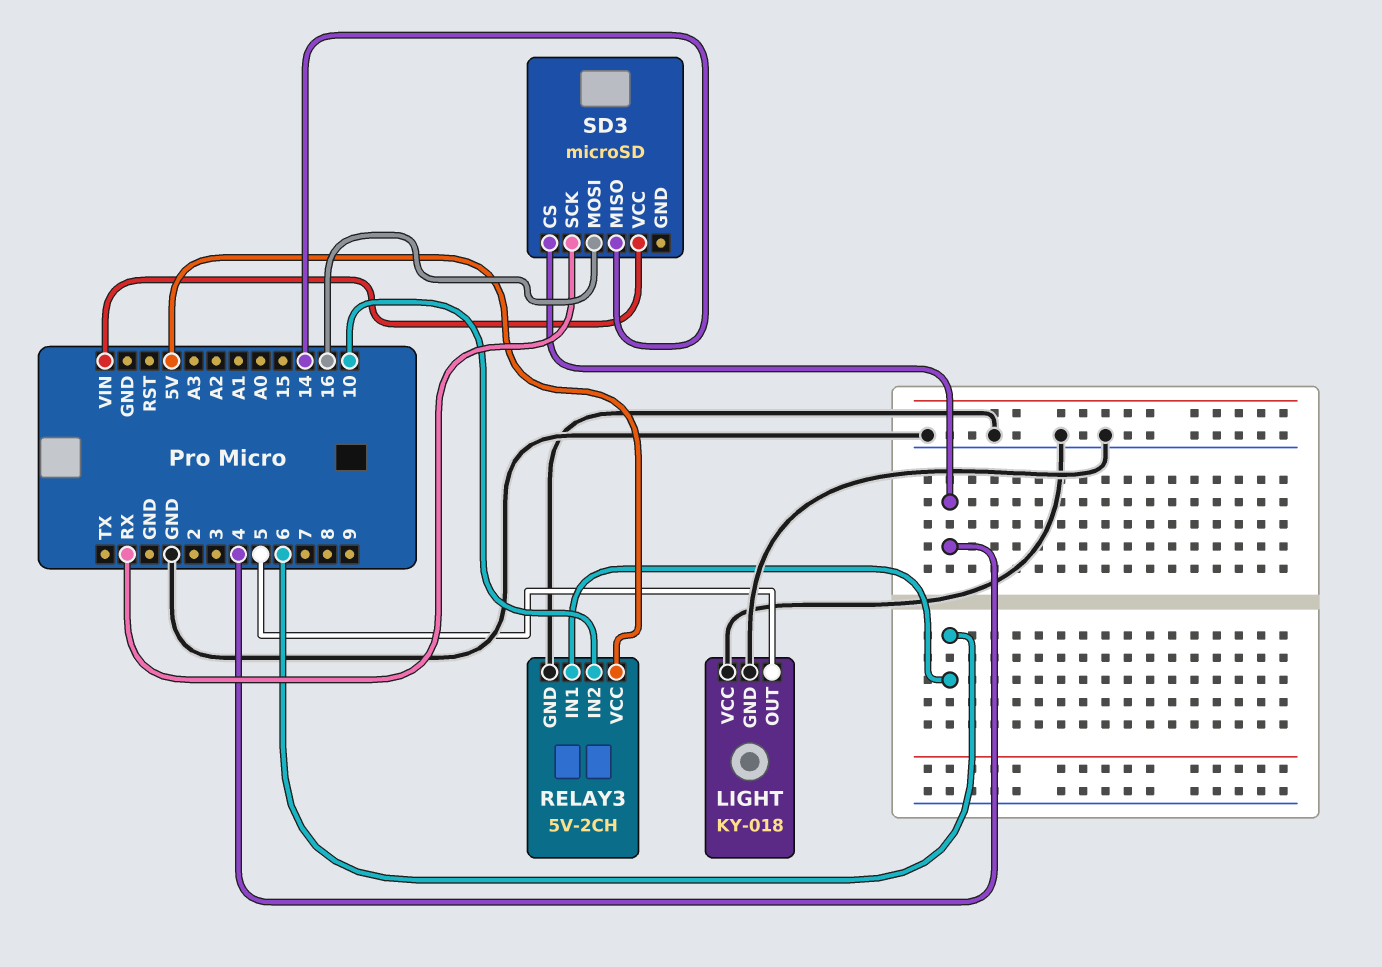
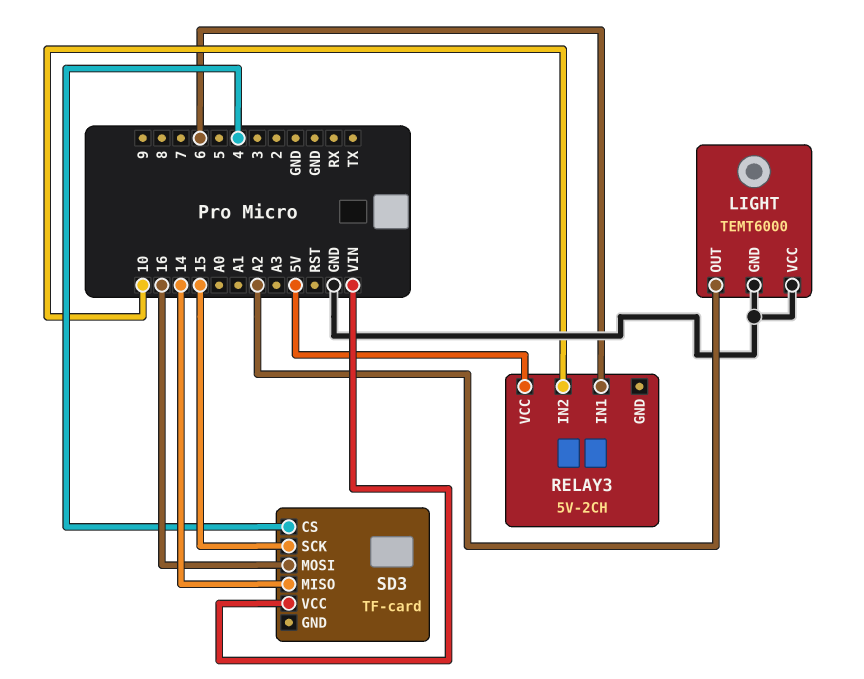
LIGHT: KY-018 -> TEMT6000
LIGHT pin OUT: 5 -> A2
RELAY3 pin GND: GND -> none
SD3: microSD -> TF-card
SD3 pin SCK: RX -> 15

